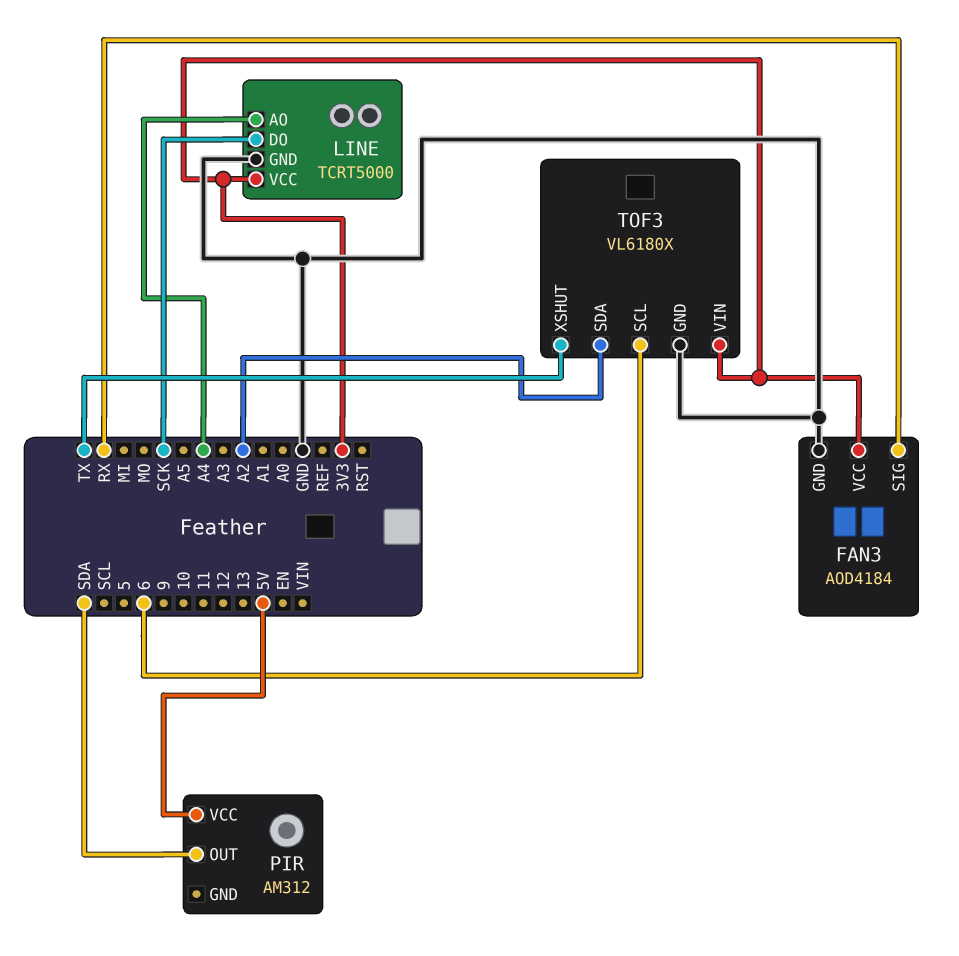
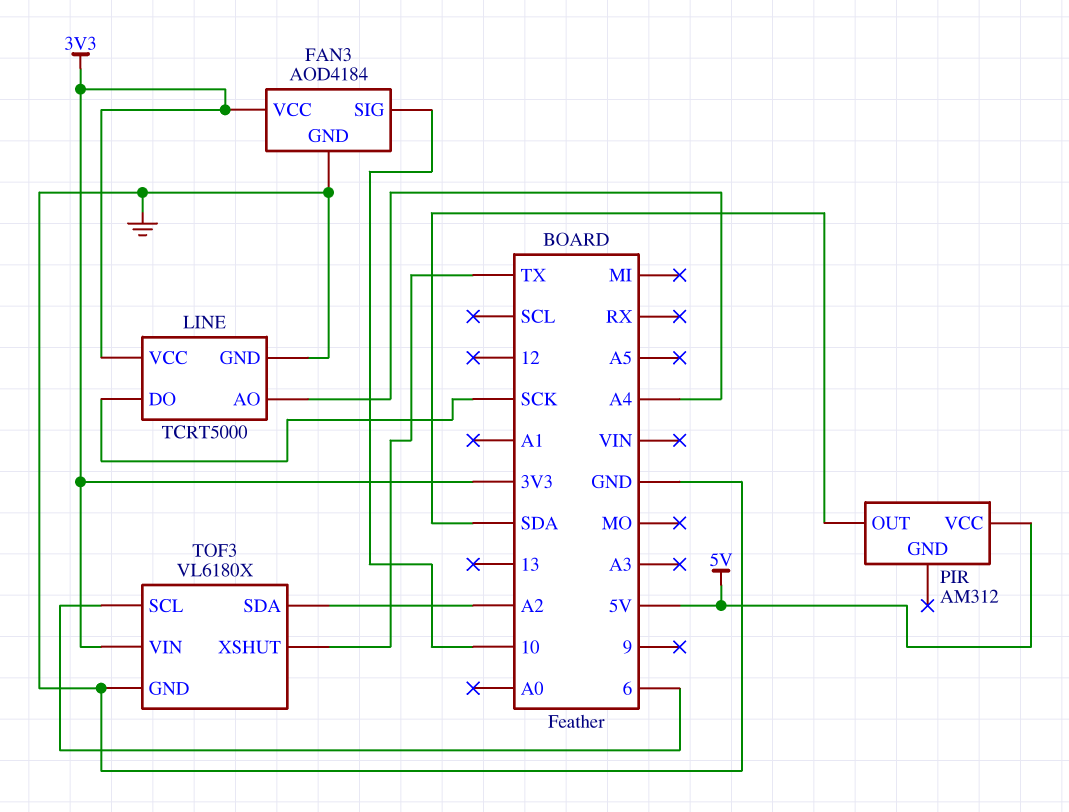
FAN3 pin SIG: RX -> 10

